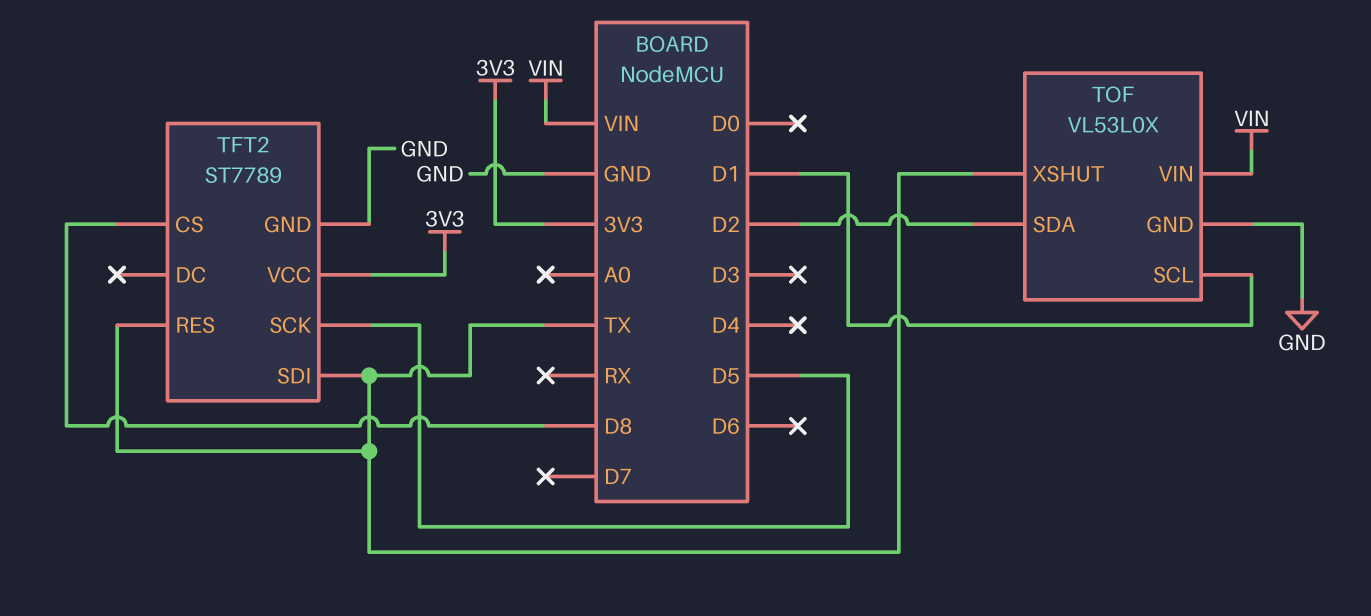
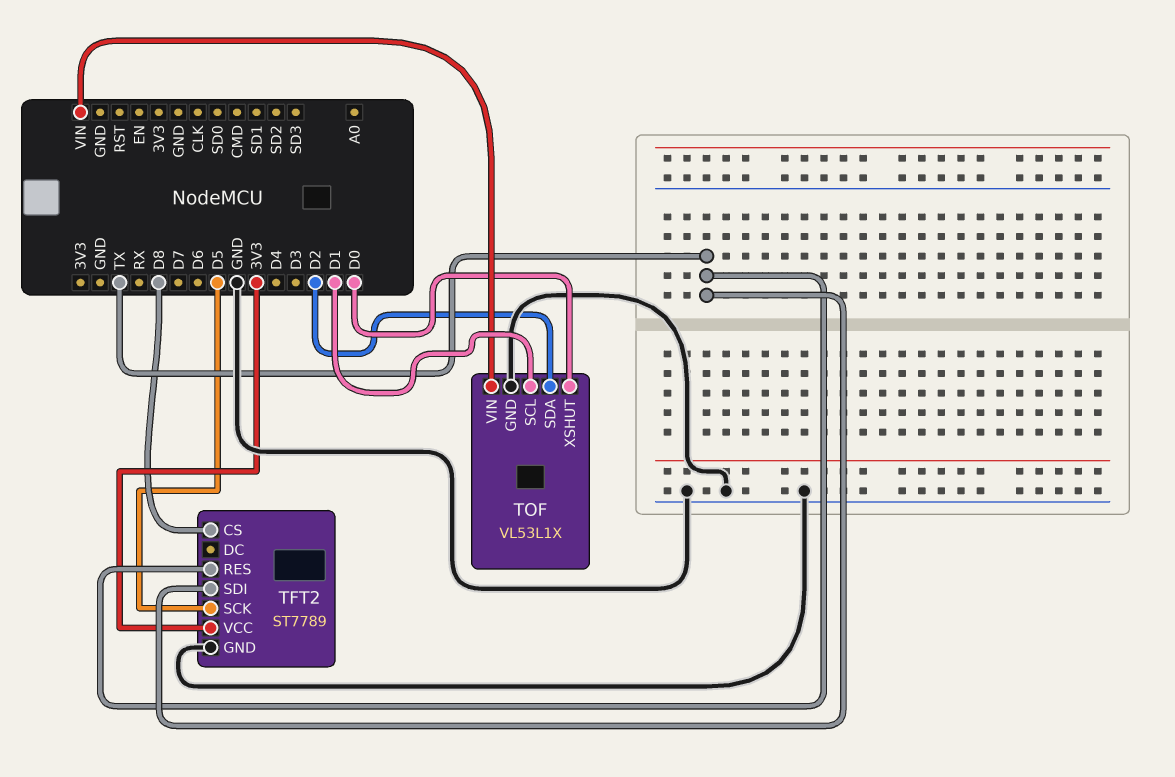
TOF: VL53L0X -> VL53L1X
TOF pin XSHUT: TX -> D0

